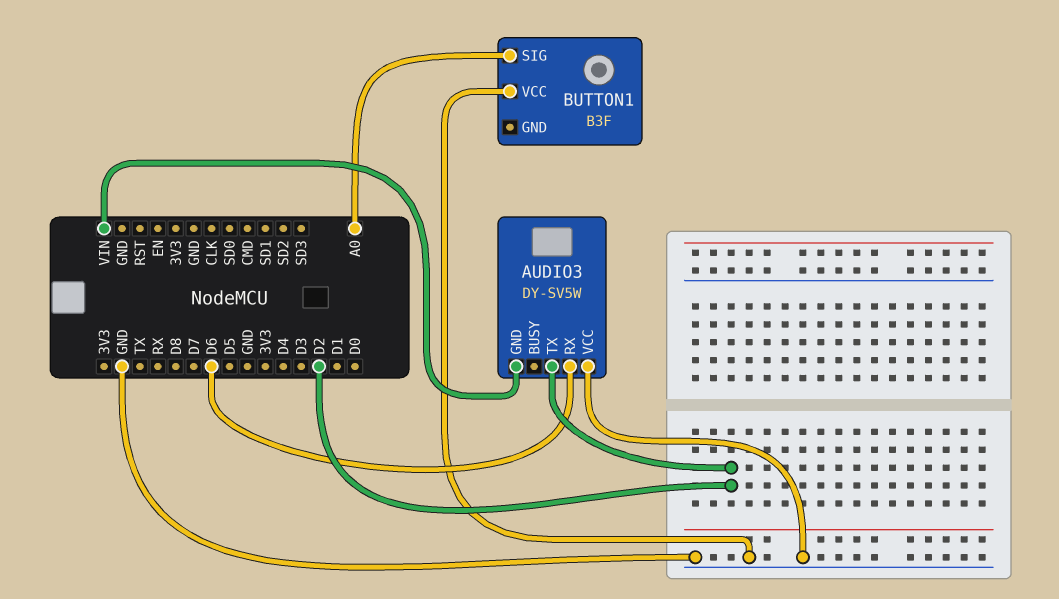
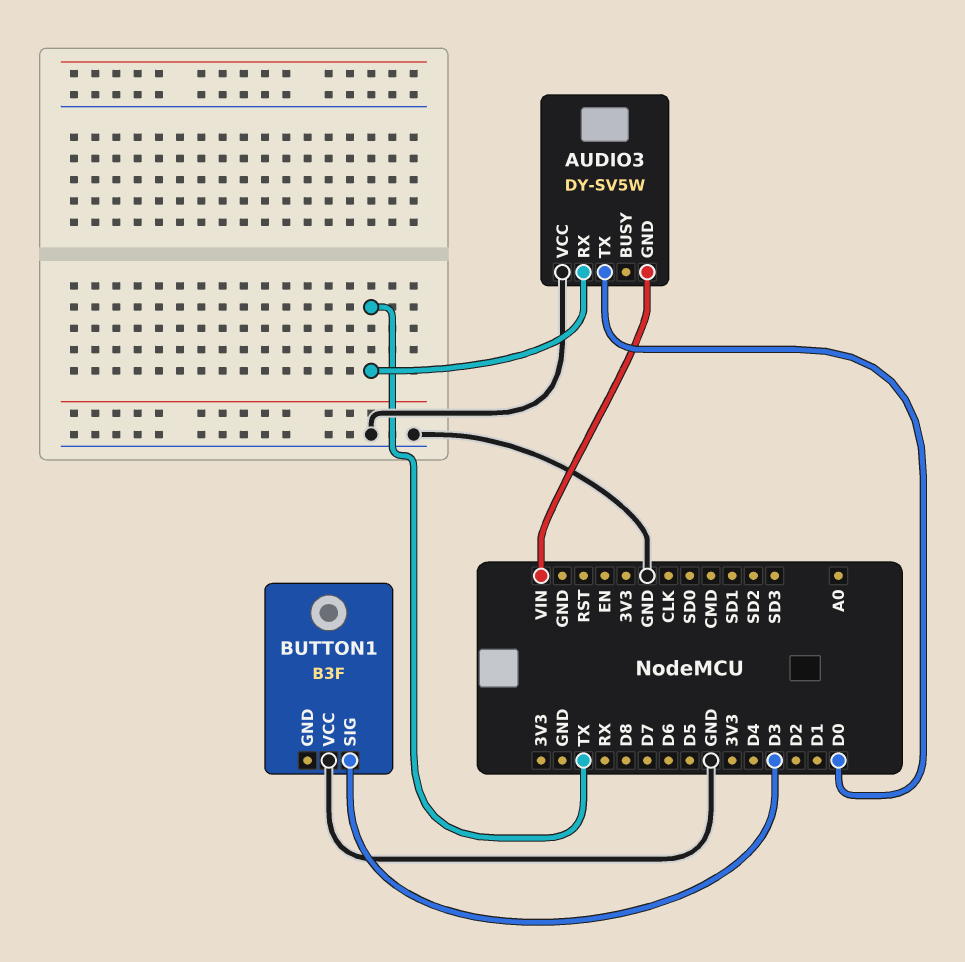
AUDIO3 pin RX: D6 -> TX
AUDIO3 pin TX: D2 -> D0
BUTTON1 pin SIG: A0 -> D3

